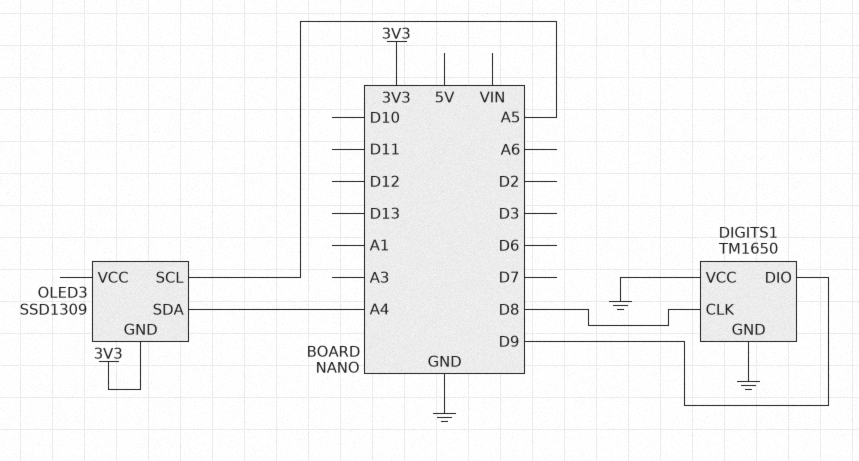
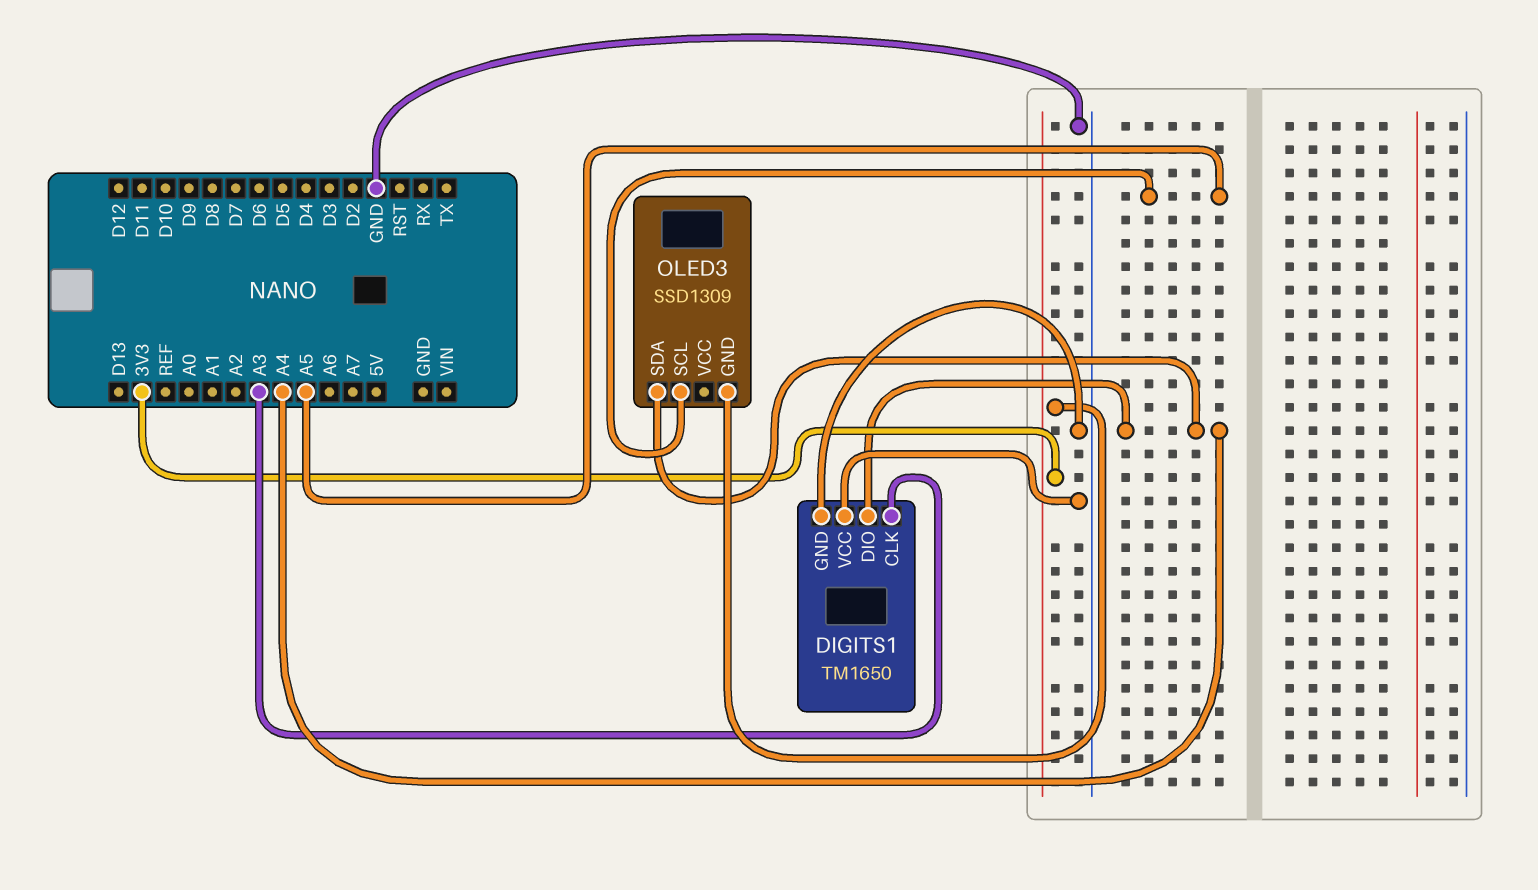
DIGITS1 pin CLK: D8 -> A3
DIGITS1 pin DIO: D9 -> A4

